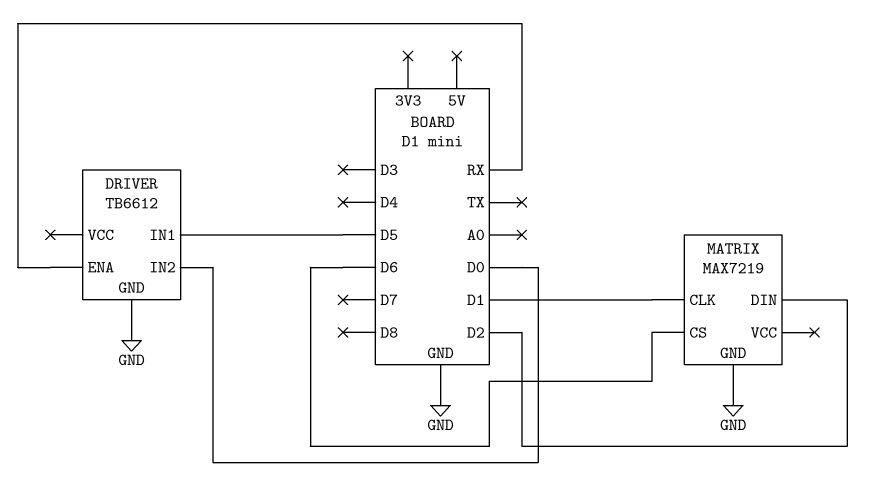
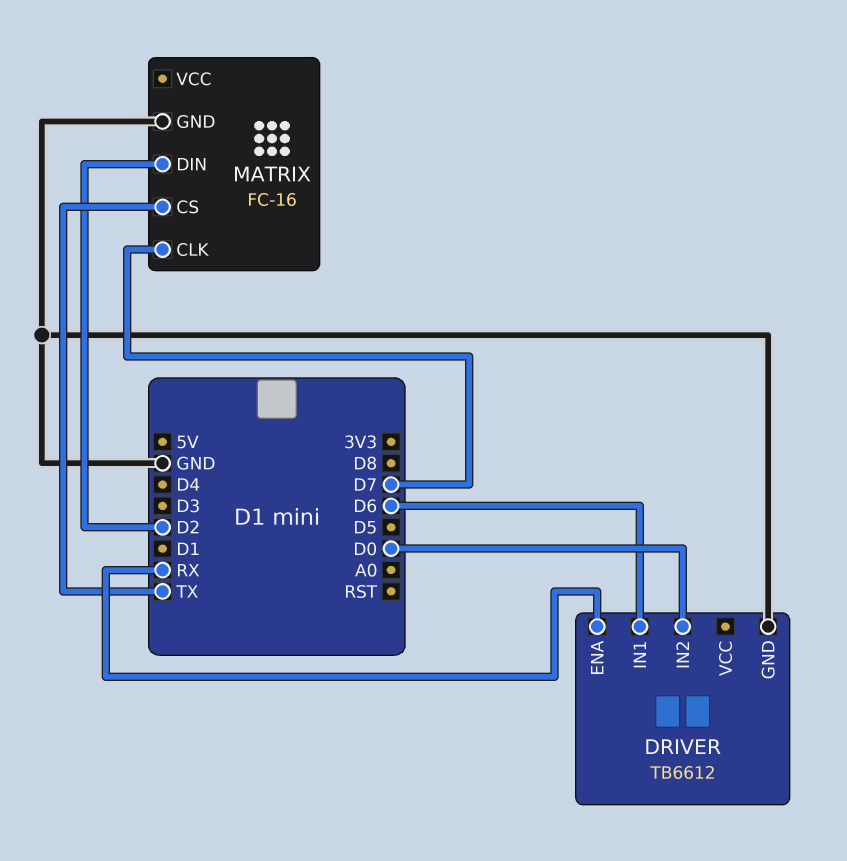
DRIVER pin IN1: D5 -> D6
MATRIX: MAX7219 -> FC-16
MATRIX pin CLK: D1 -> D7
MATRIX pin CS: D6 -> TX

